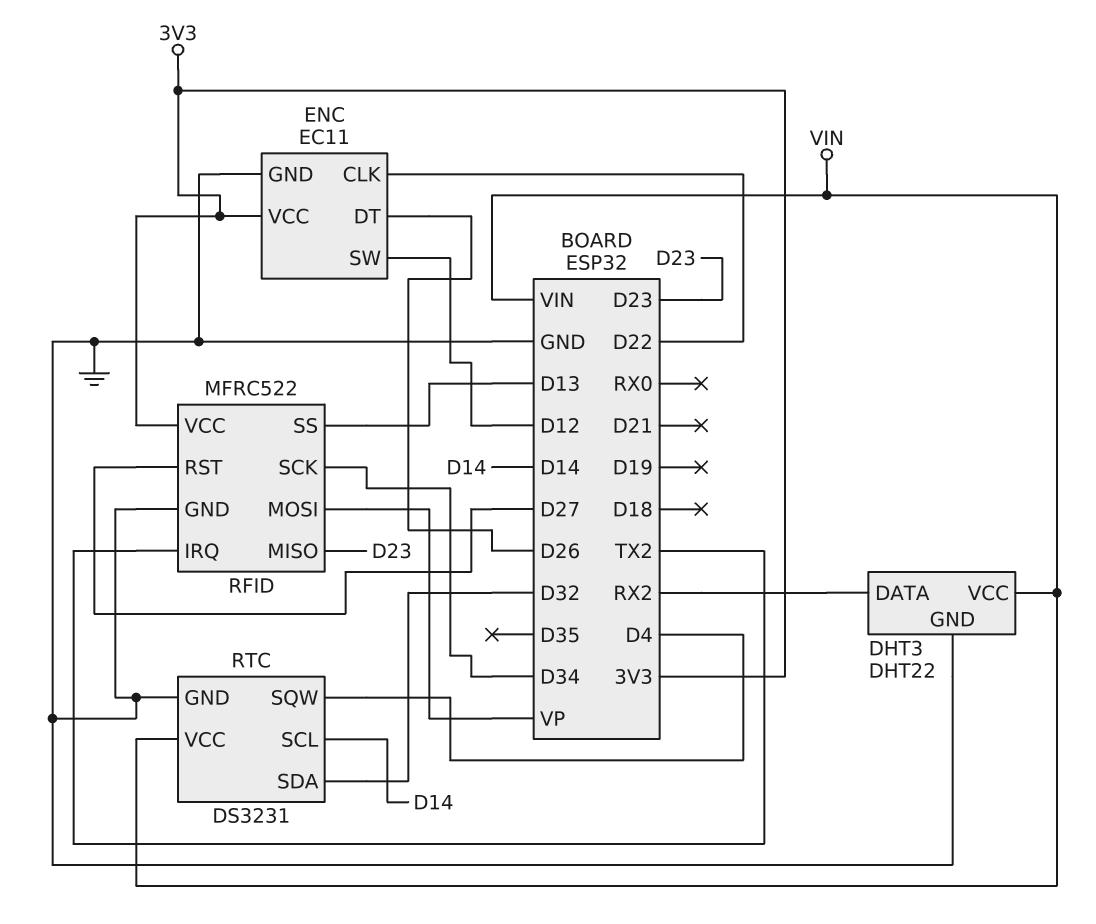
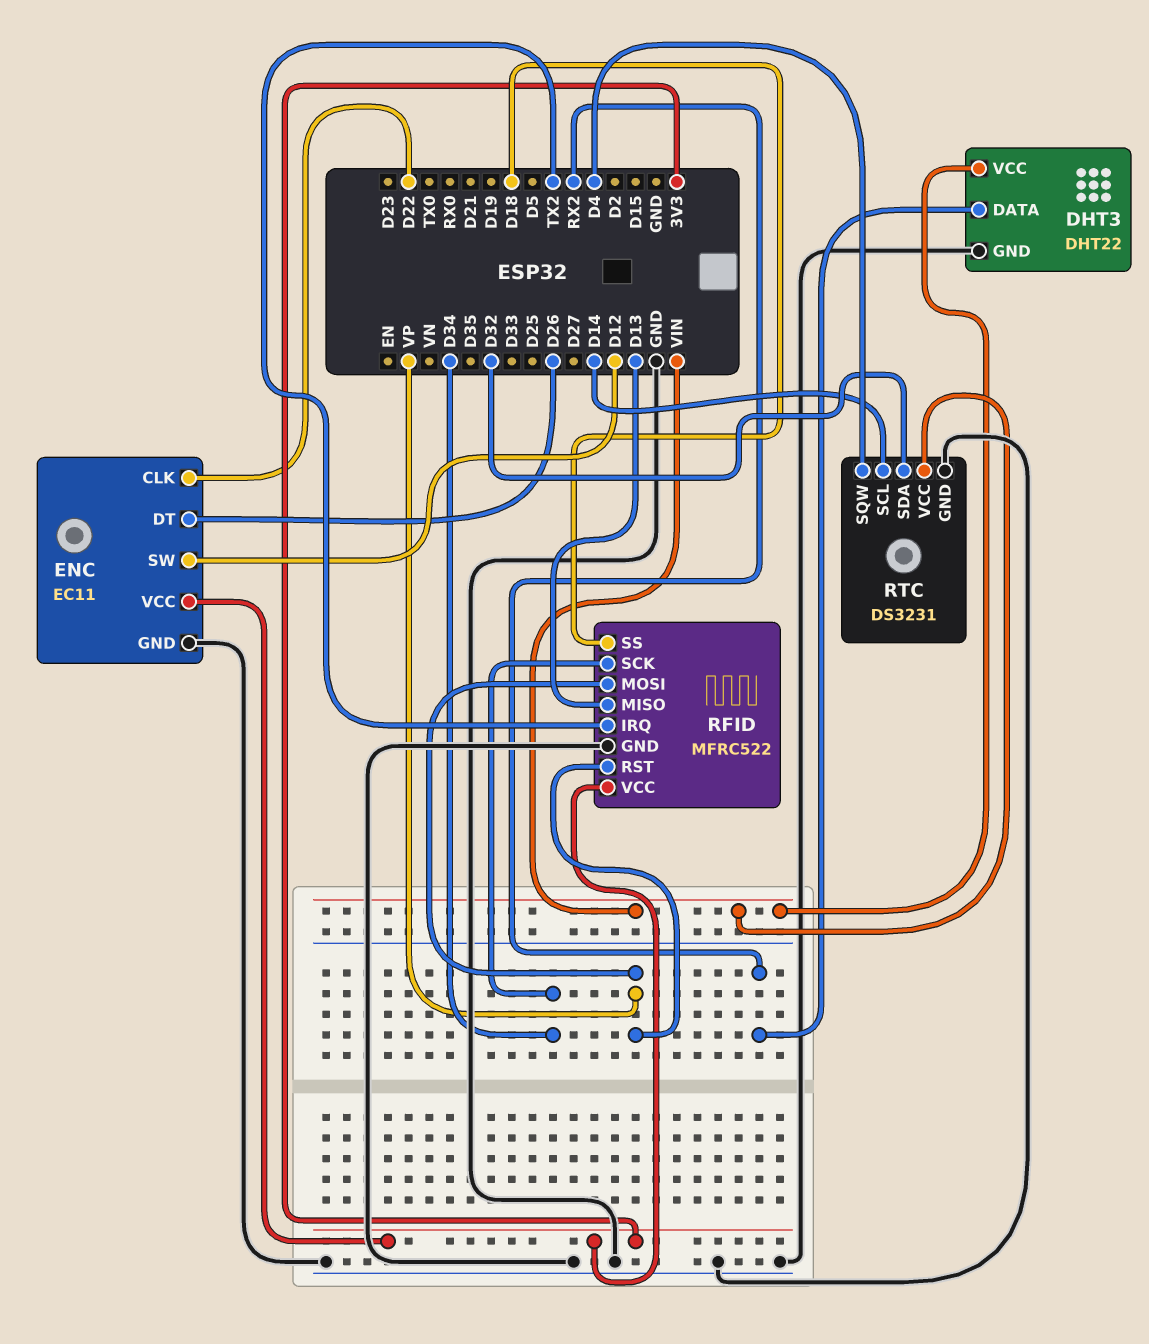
RFID pin MISO: D23 -> D13
RFID pin RST: D27 -> VP
RFID pin SS: D13 -> D18

